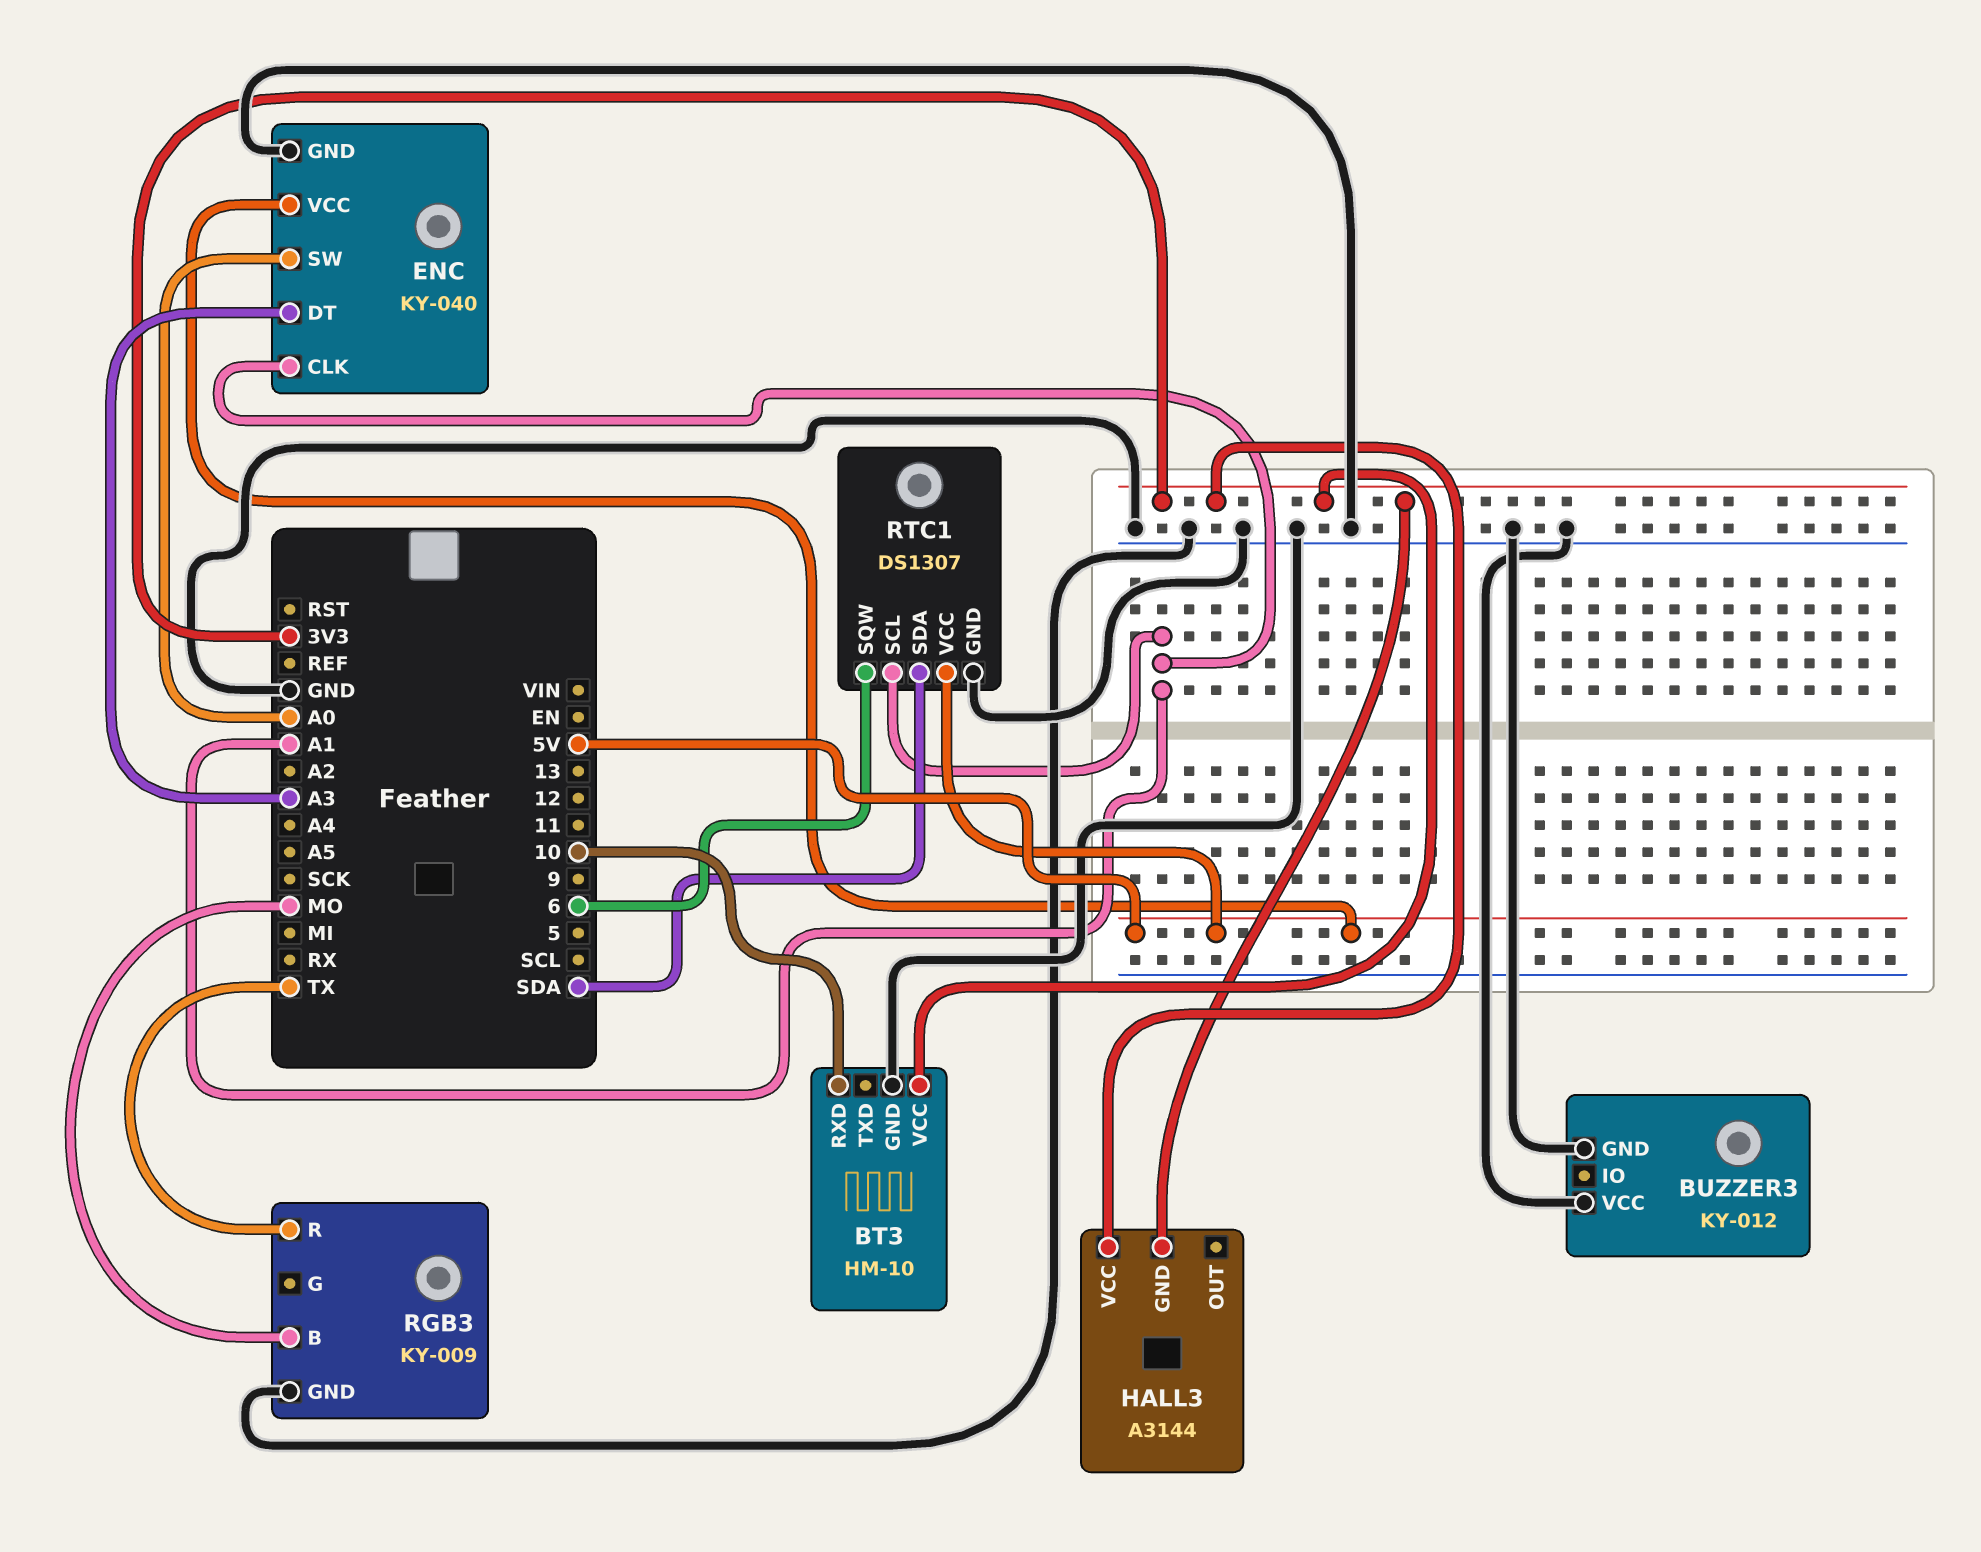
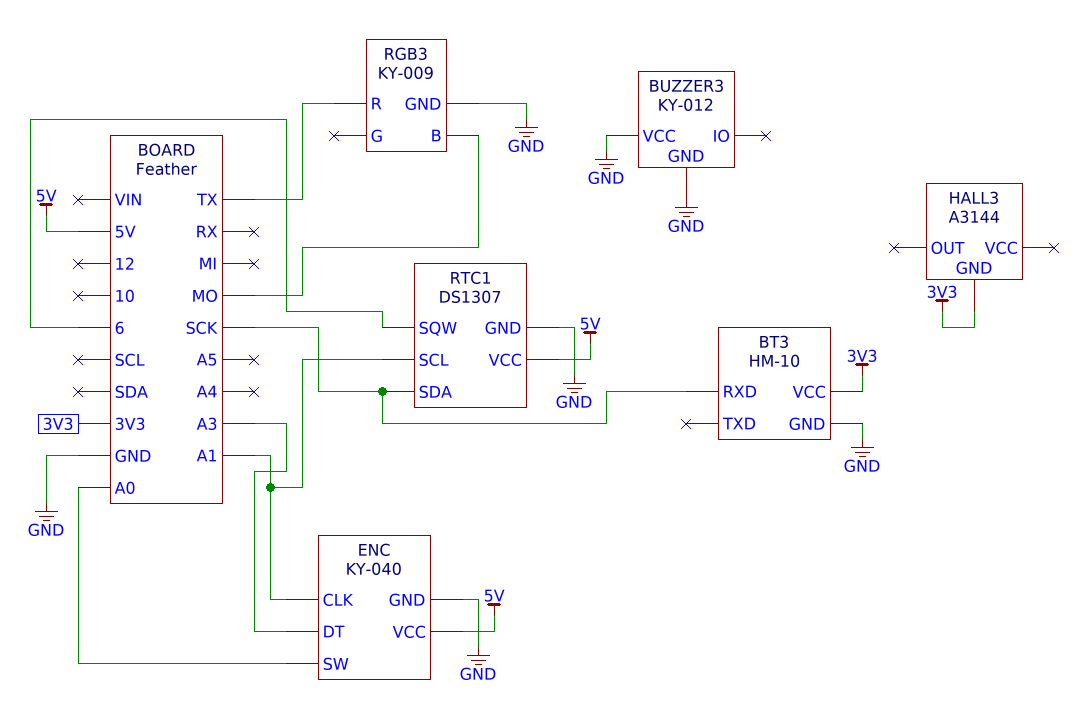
BT3 pin RXD: 10 -> SCK
HALL3 pin VCC: 3V3 -> none
RTC1 pin SDA: SDA -> SCK

